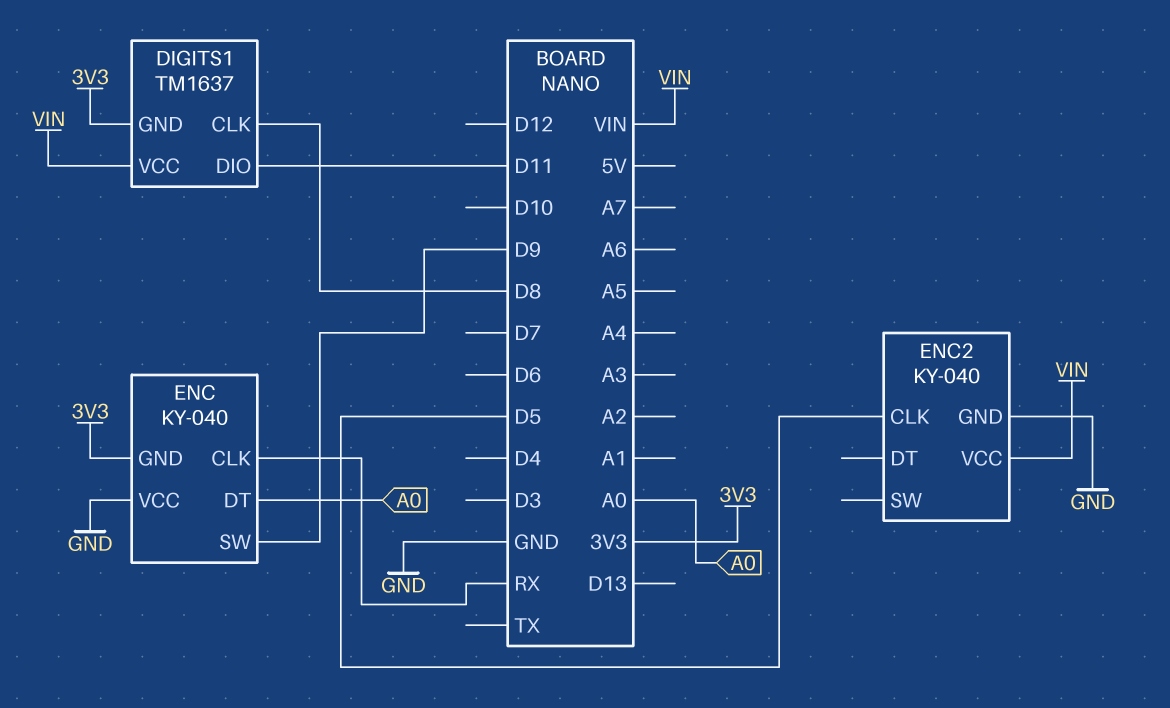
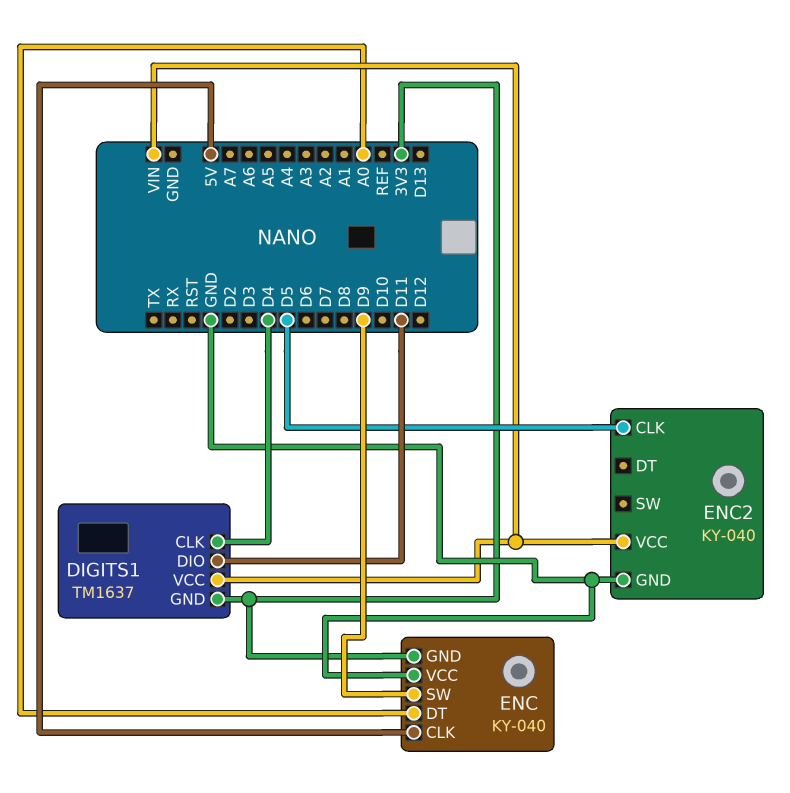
DIGITS1 pin CLK: D8 -> D4
ENC pin CLK: RX -> 5V

